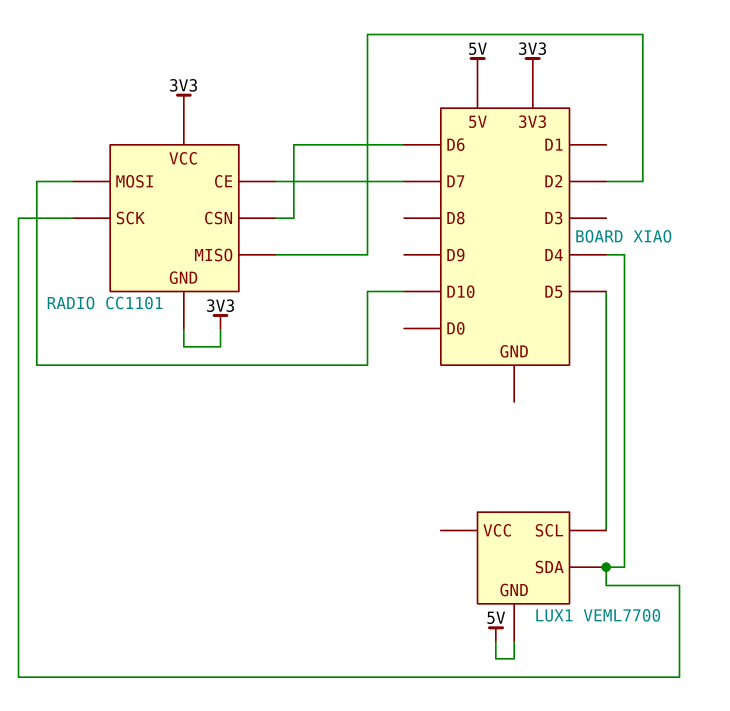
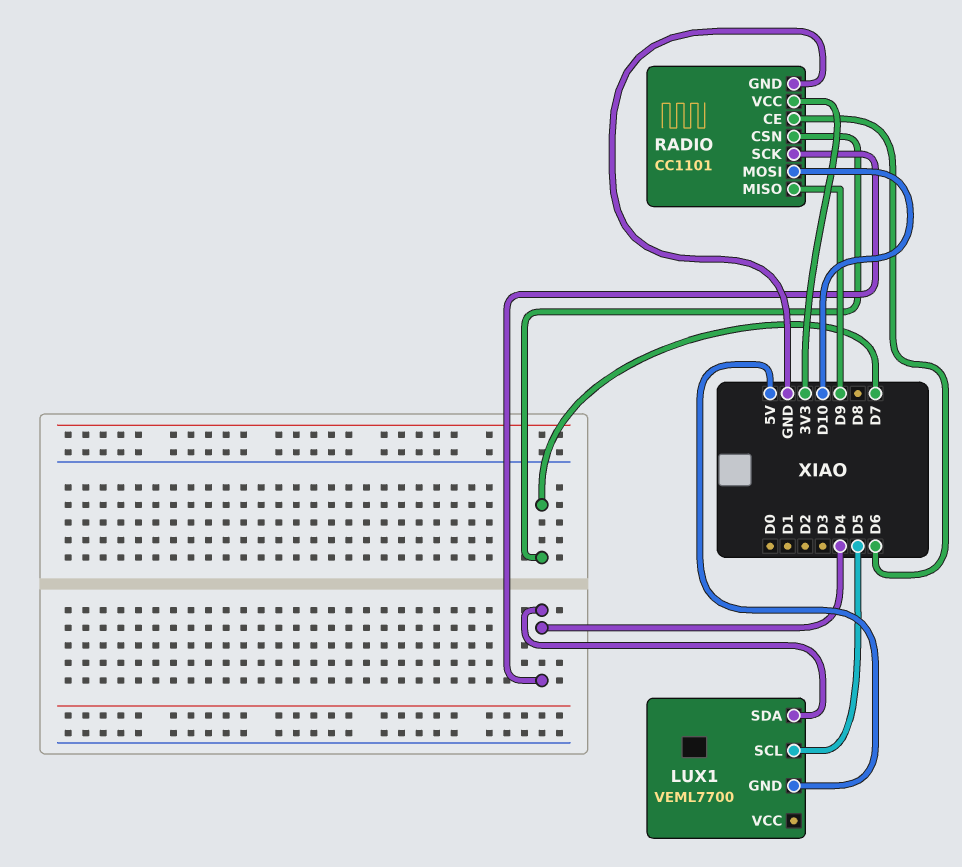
RADIO pin CE: D7 -> D6
RADIO pin CSN: D6 -> D7
RADIO pin GND: 3V3 -> GND
RADIO pin MISO: D2 -> D9

